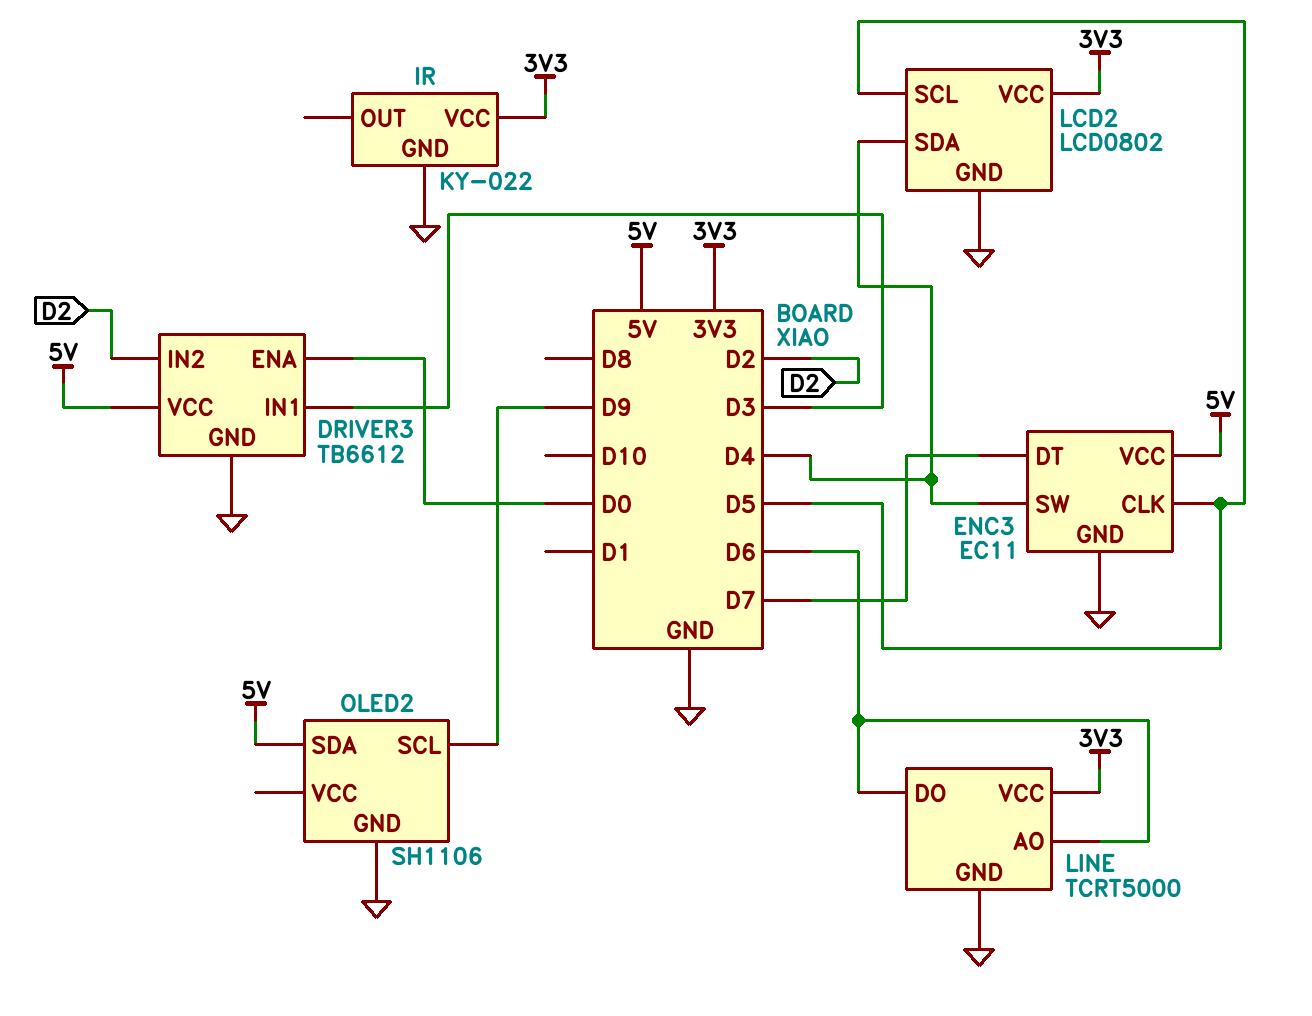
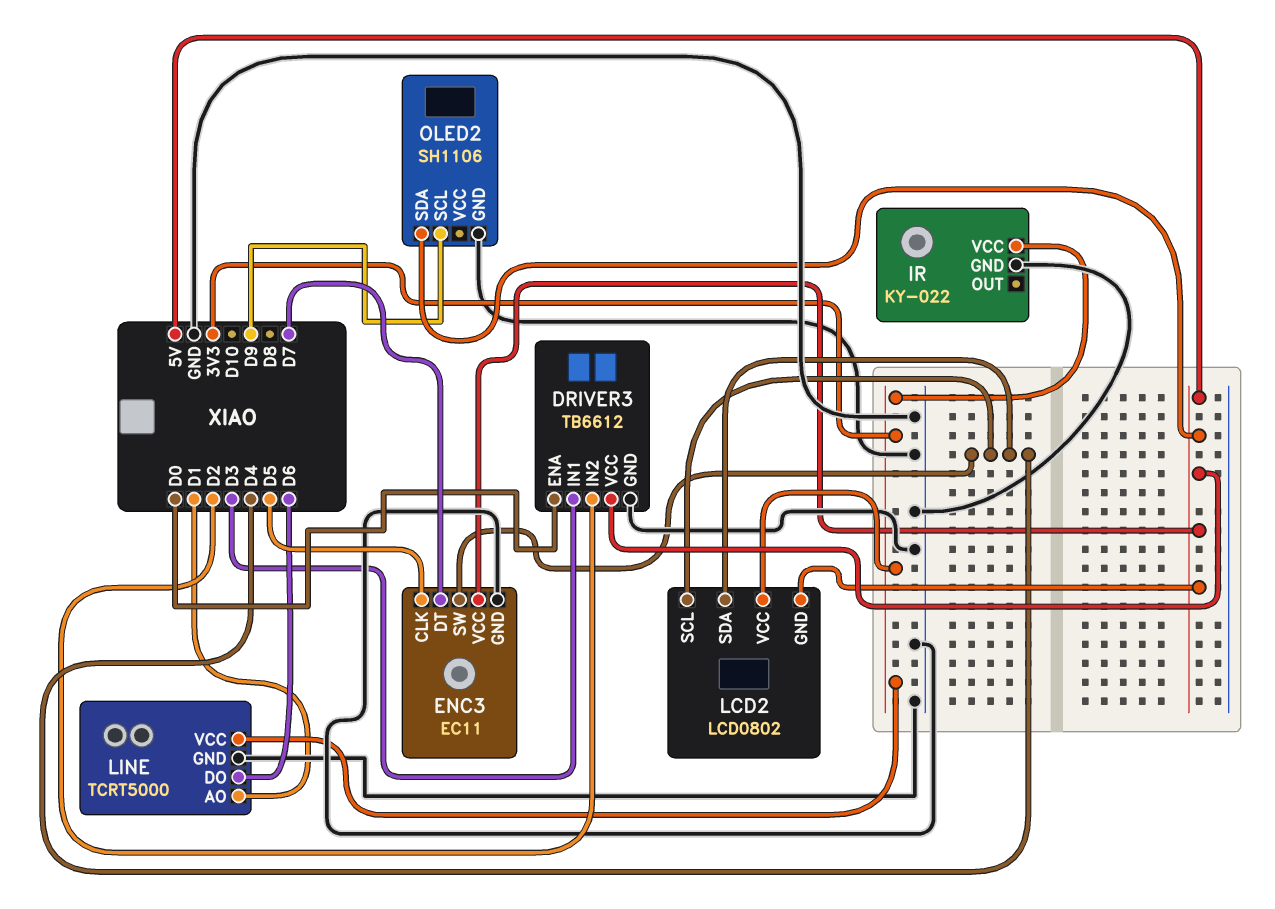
LCD2 pin GND: GND -> 5V
LCD2 pin SCL: D5 -> D4
LINE pin AO: D6 -> D1

